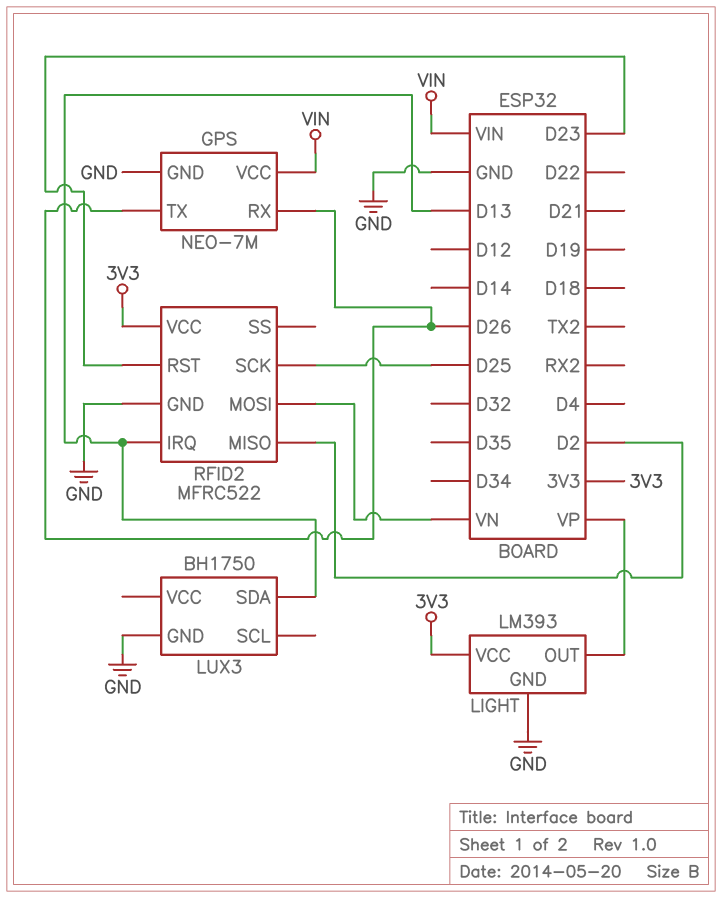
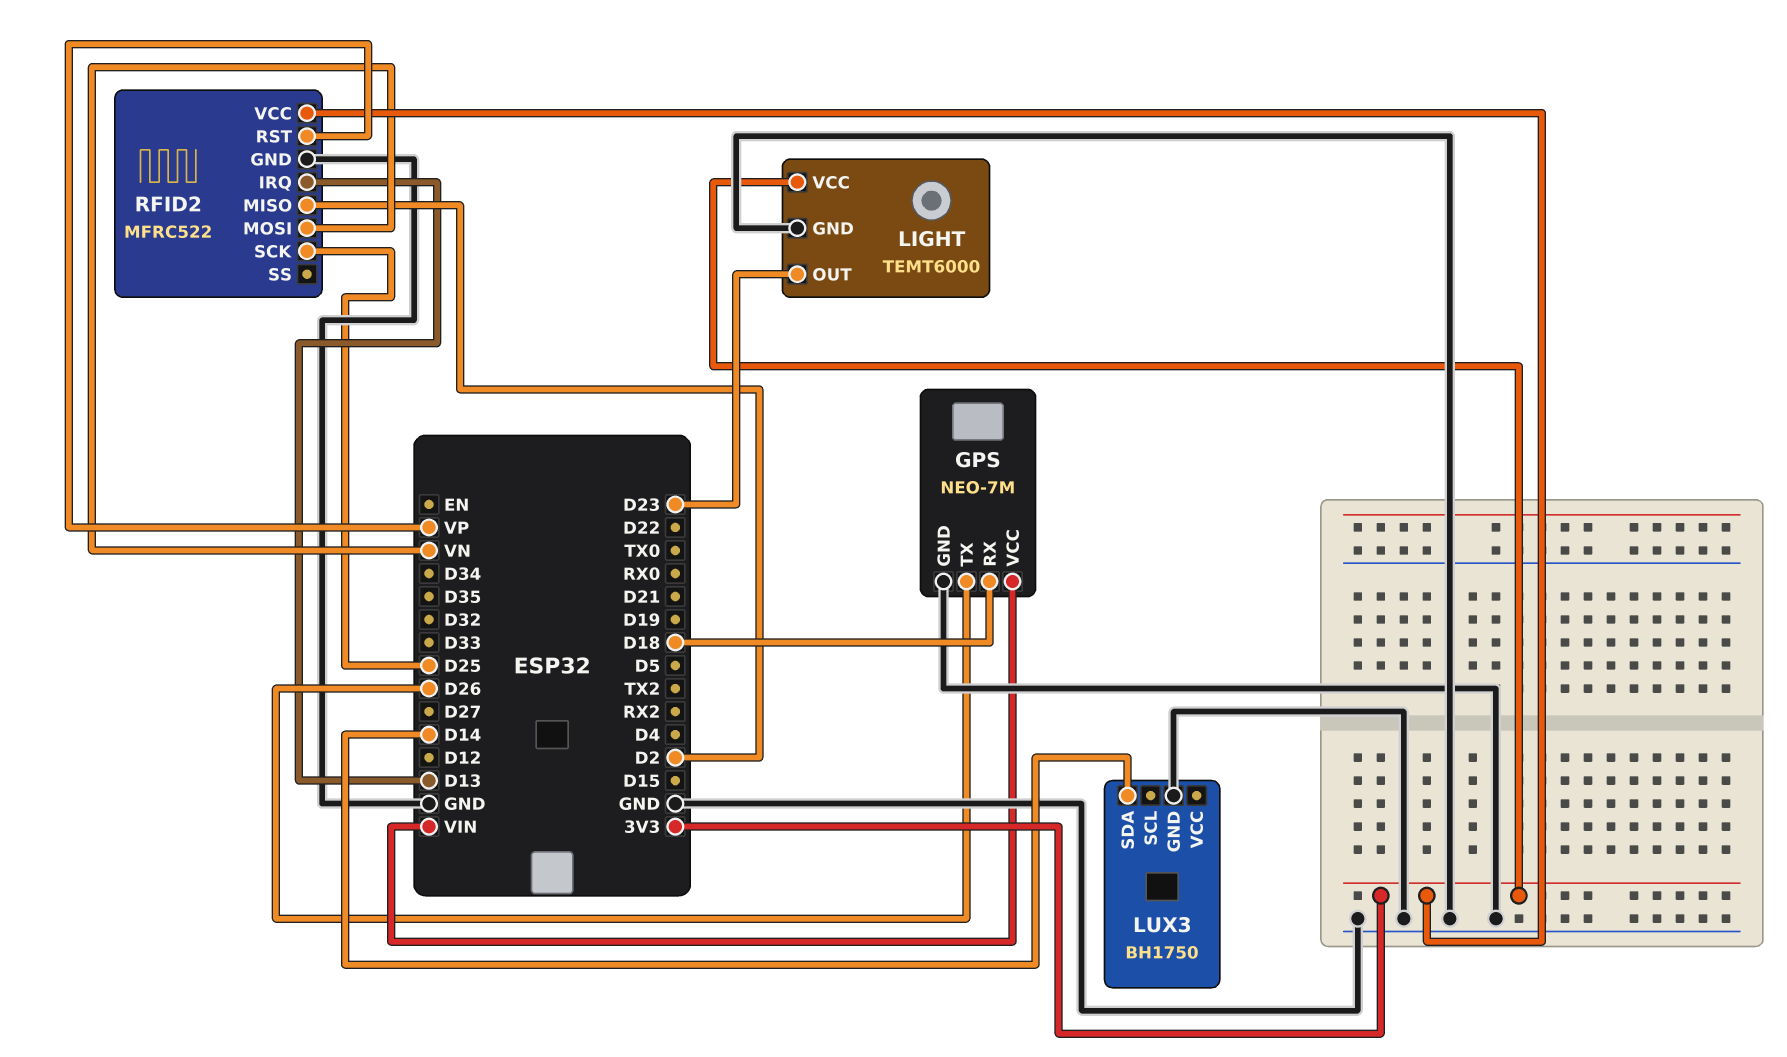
GPS pin RX: D26 -> D18
LIGHT: LM393 -> TEMT6000
LIGHT pin OUT: VP -> D23
LUX3 pin SDA: D13 -> D14
RFID2 pin RST: D23 -> VP

